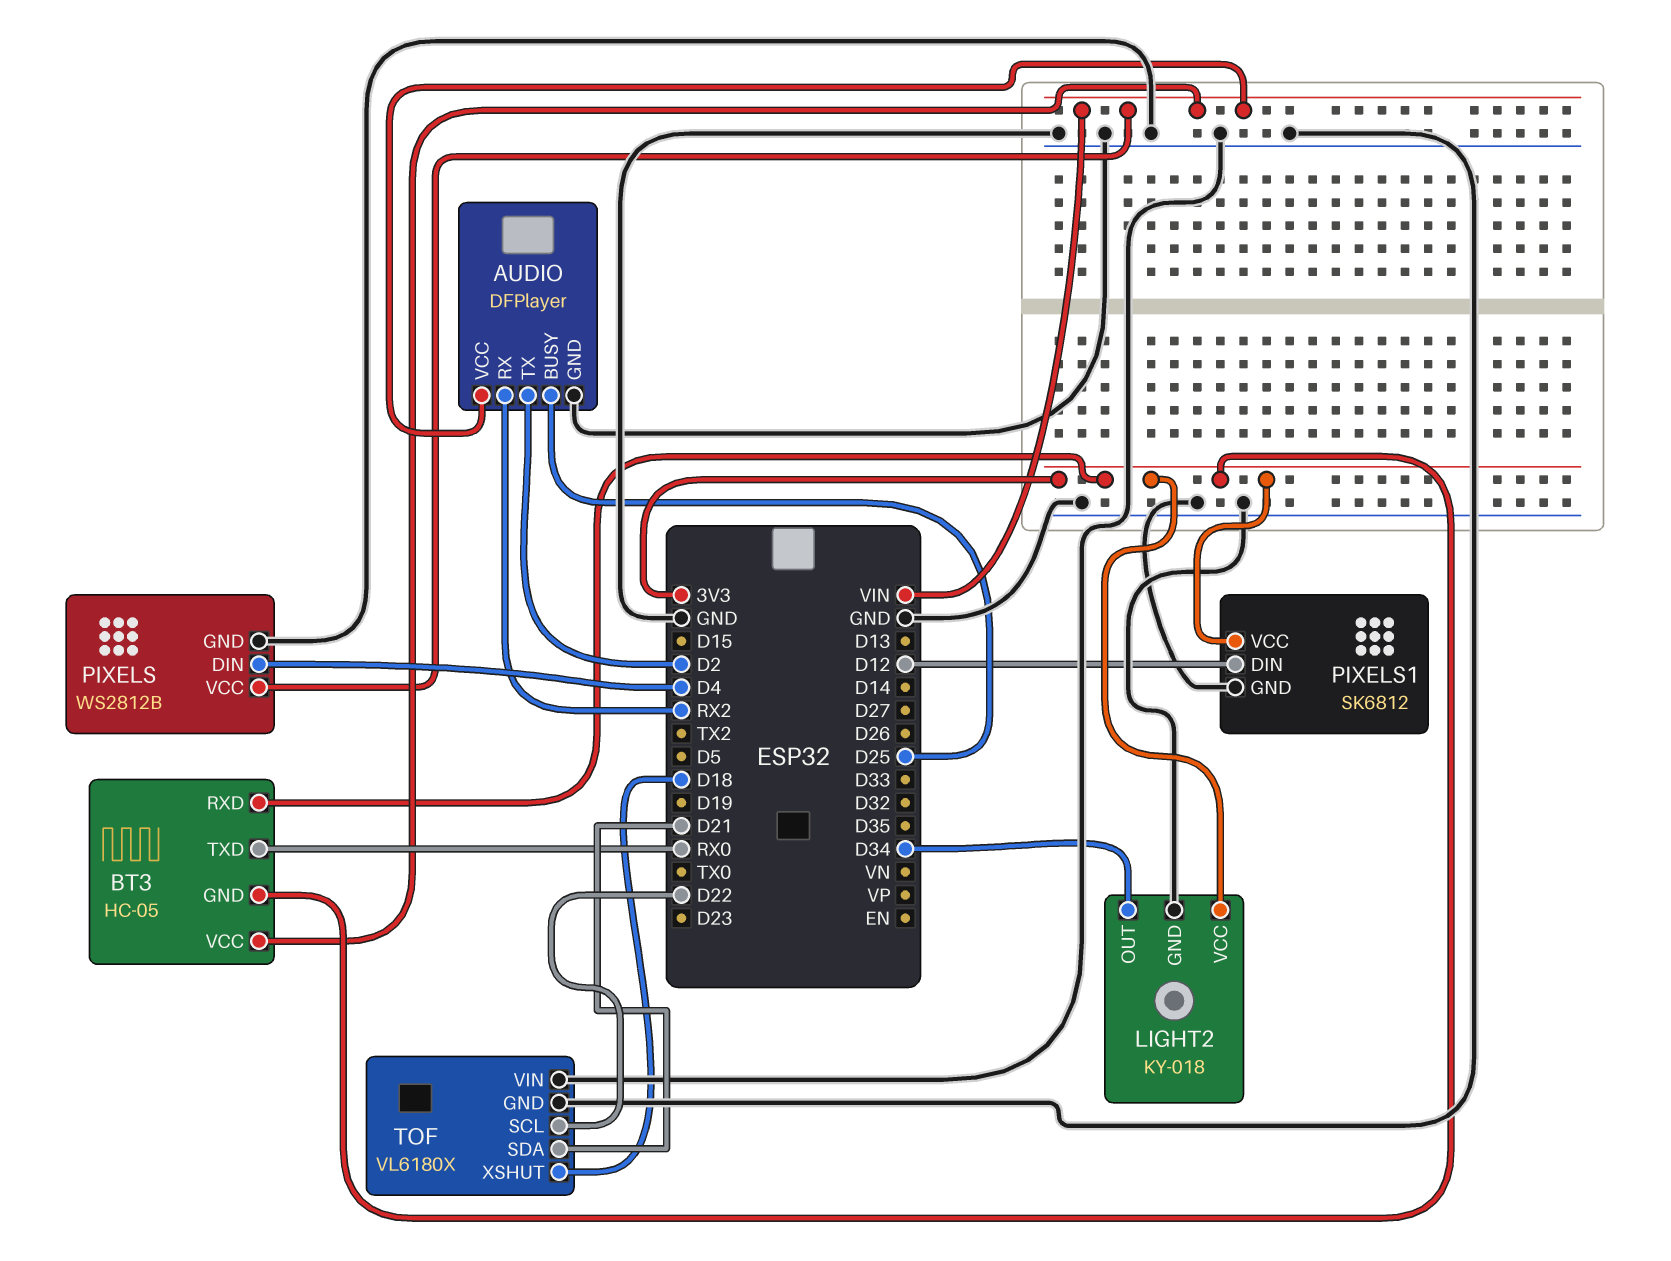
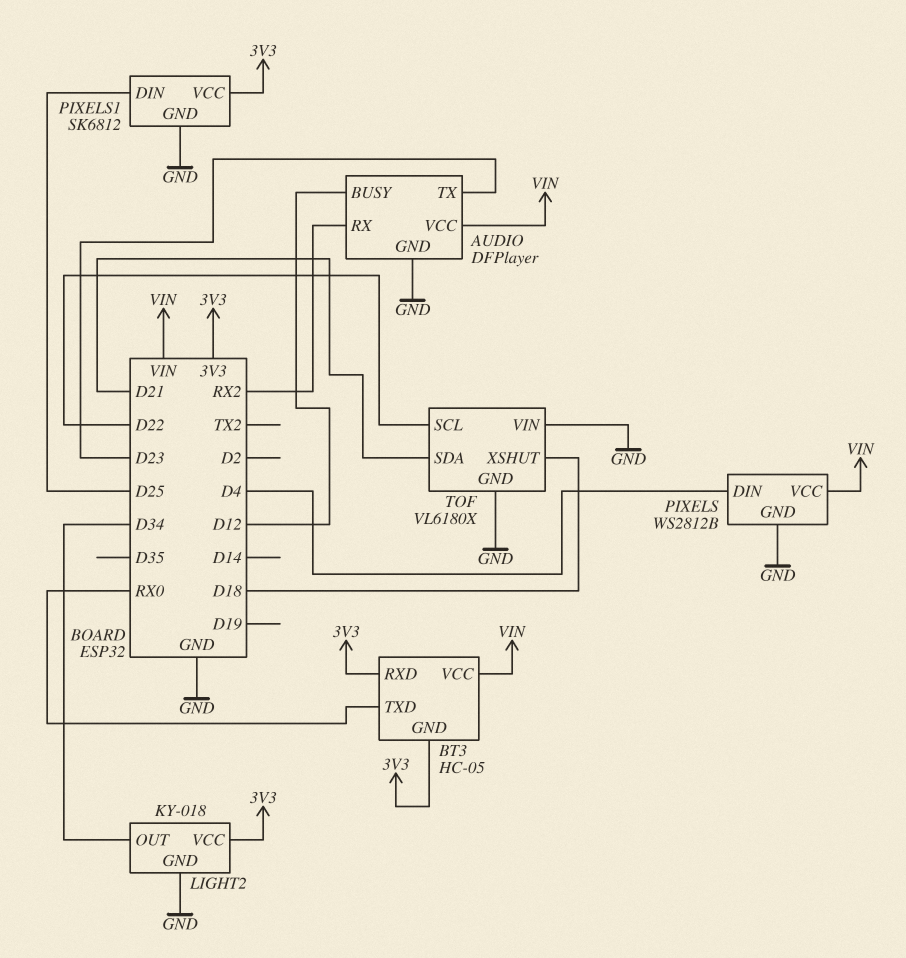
AUDIO pin BUSY: D25 -> D12
AUDIO pin TX: D2 -> D23
PIXELS1 pin DIN: D12 -> D25

